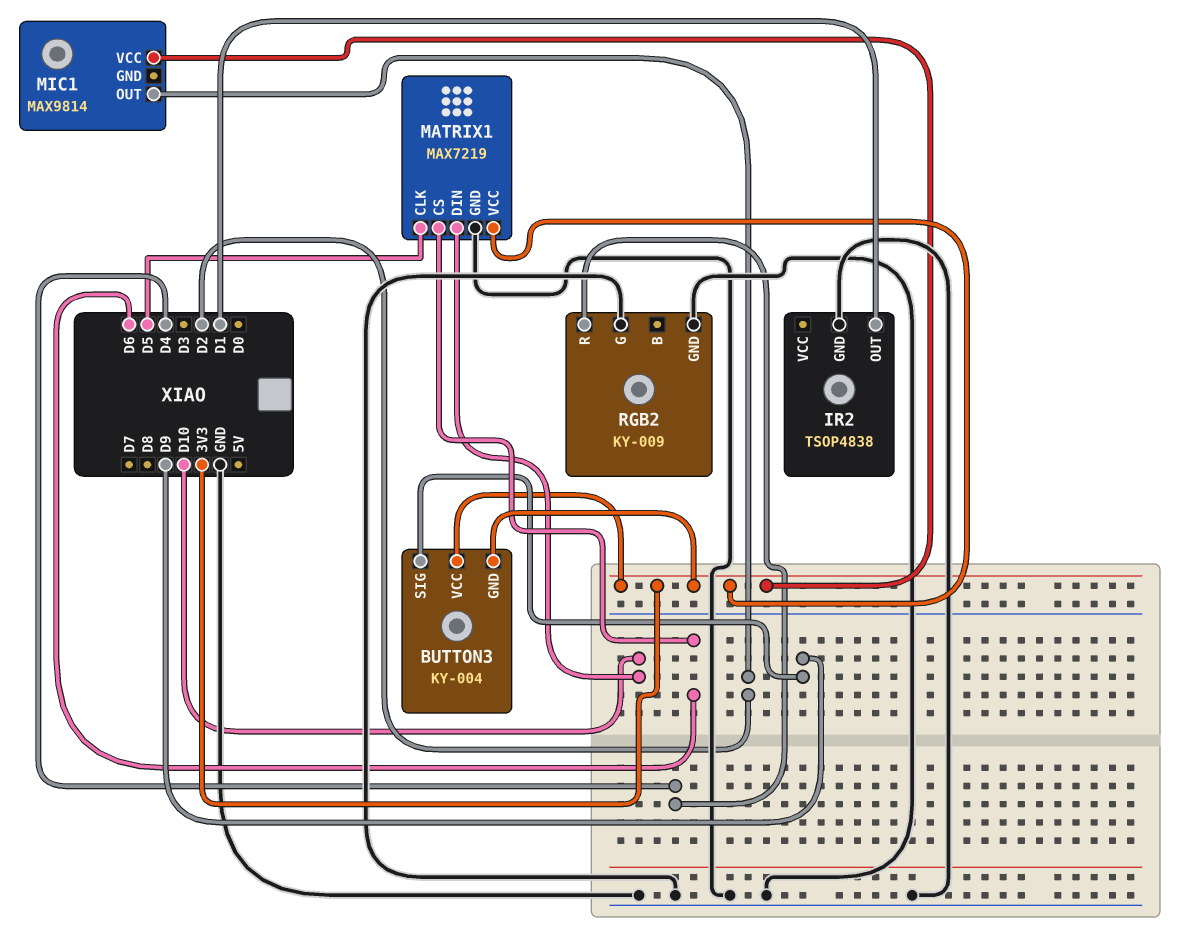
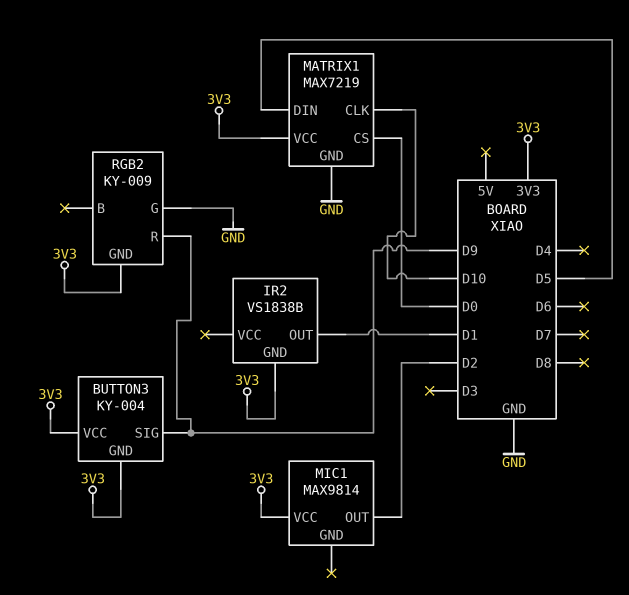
IR2: TSOP4838 -> VS1838B
IR2 pin GND: GND -> 3V3
MATRIX1 pin CLK: D5 -> D10
MATRIX1 pin CS: D6 -> D0
MATRIX1 pin DIN: D10 -> D5
RGB2 pin GND: GND -> 3V3
RGB2 pin R: D4 -> D9

